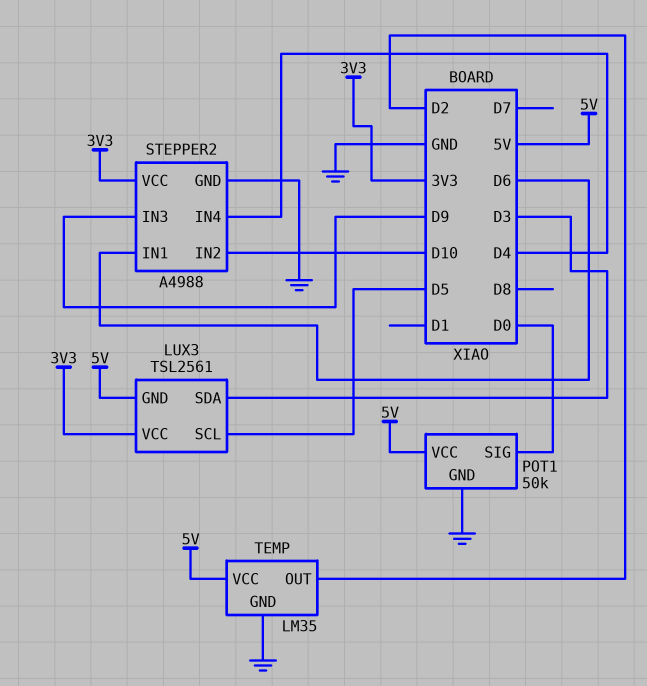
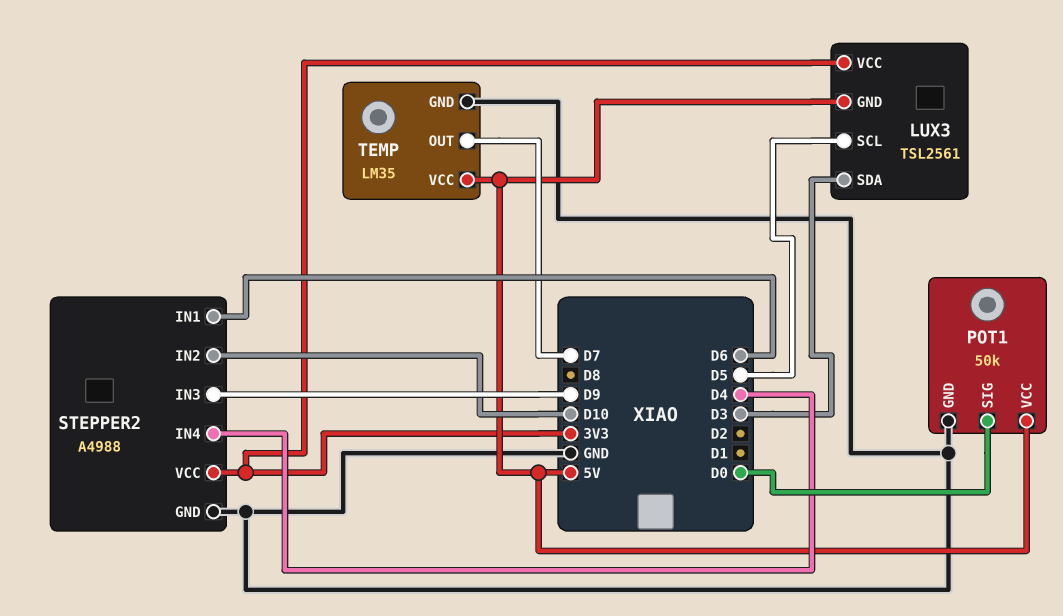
TEMP pin OUT: D2 -> D7

